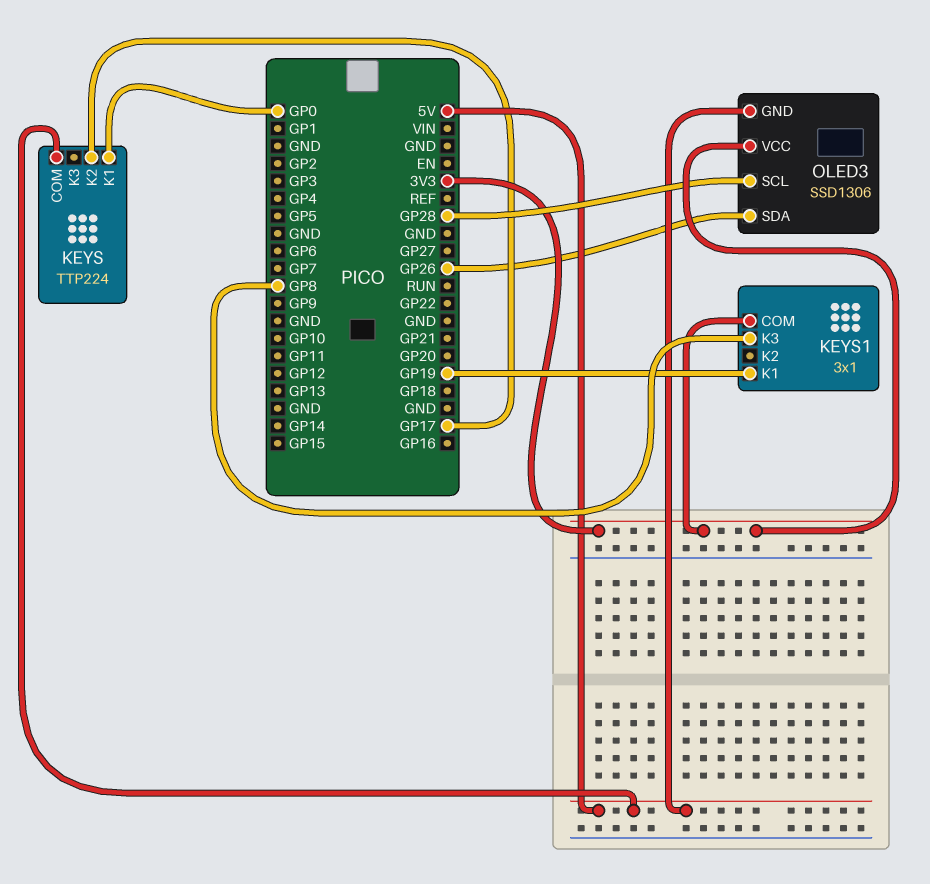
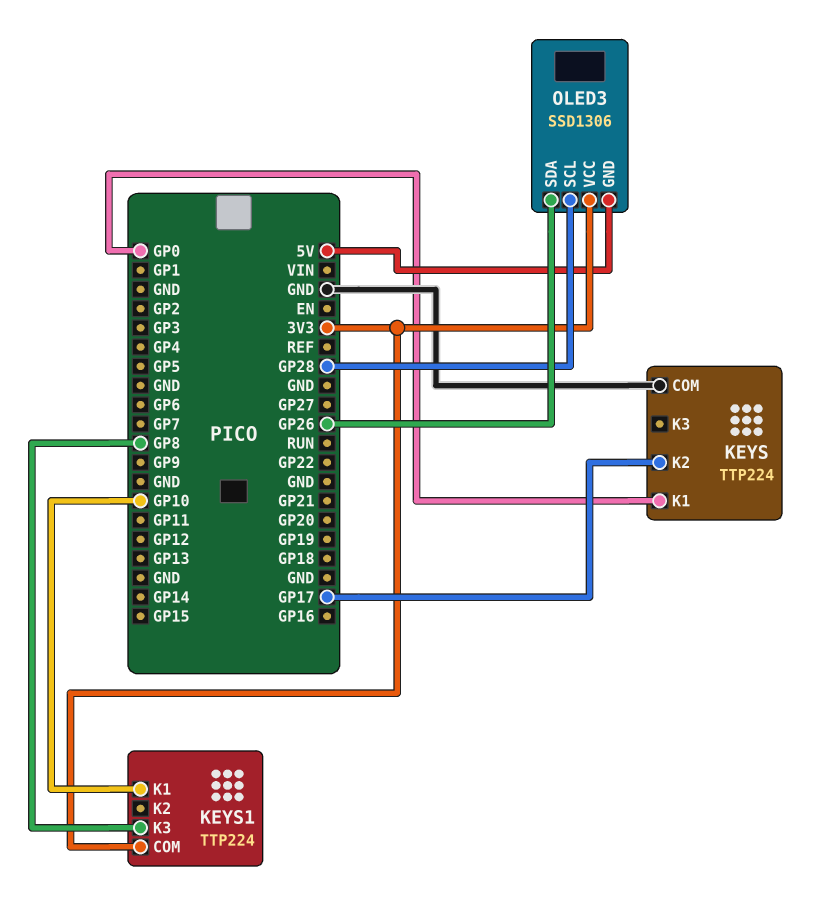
KEYS pin COM: 5V -> GND
KEYS1: 3x1 -> TTP224
KEYS1 pin K1: GP19 -> GP10

